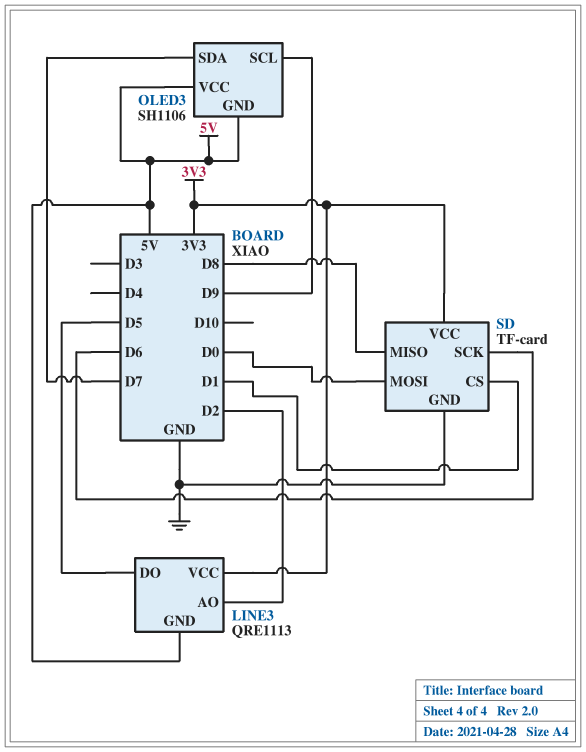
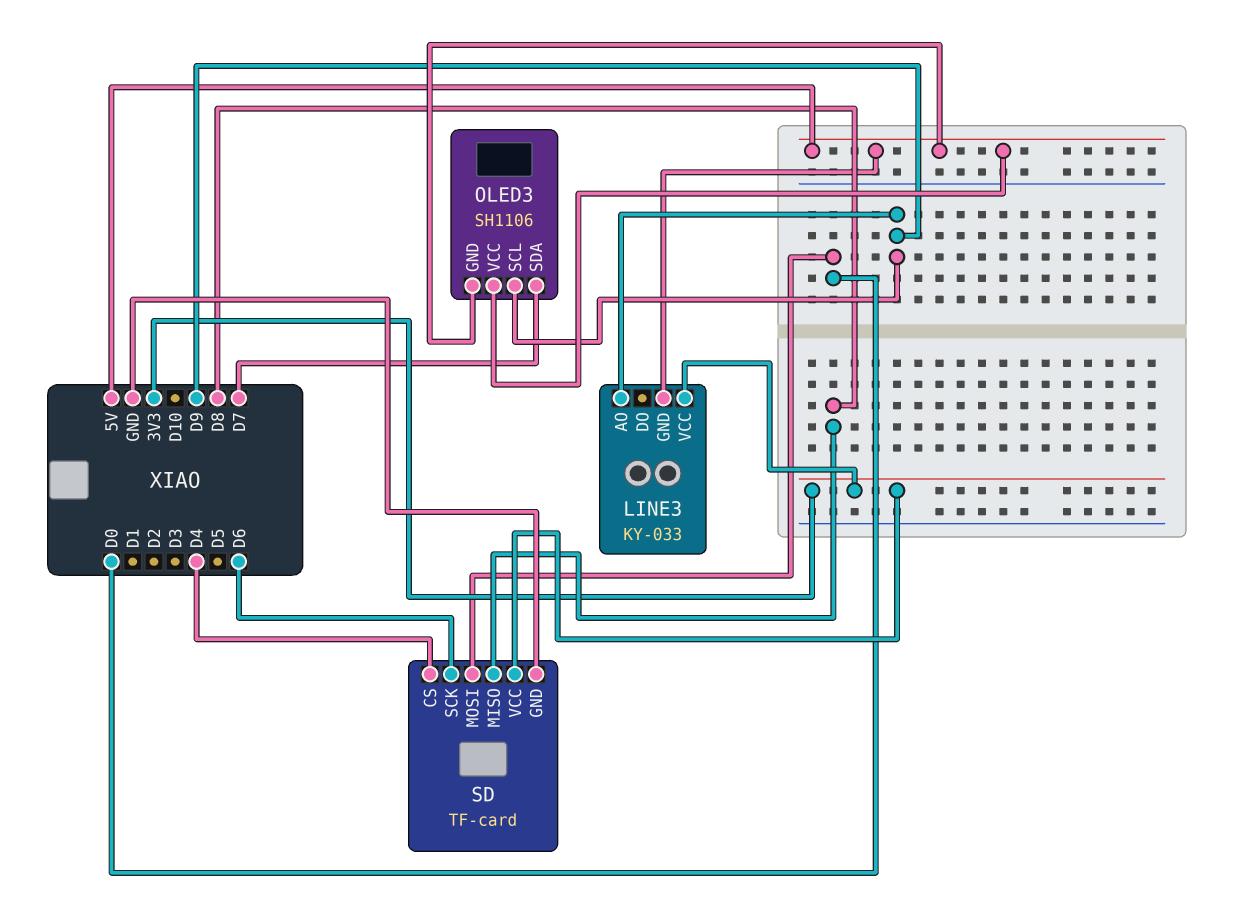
LINE3: QRE1113 -> KY-033
LINE3 pin AO: D2 -> D9
LINE3 pin DO: D5 -> none
SD pin CS: D1 -> D4

